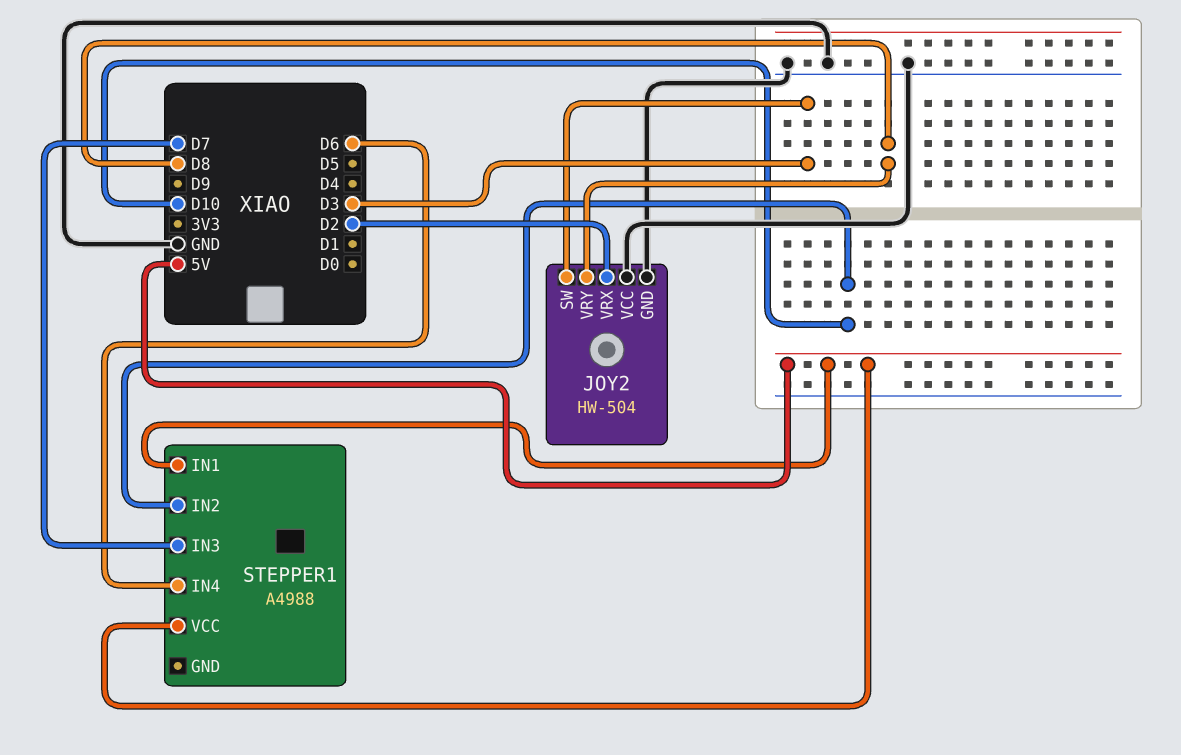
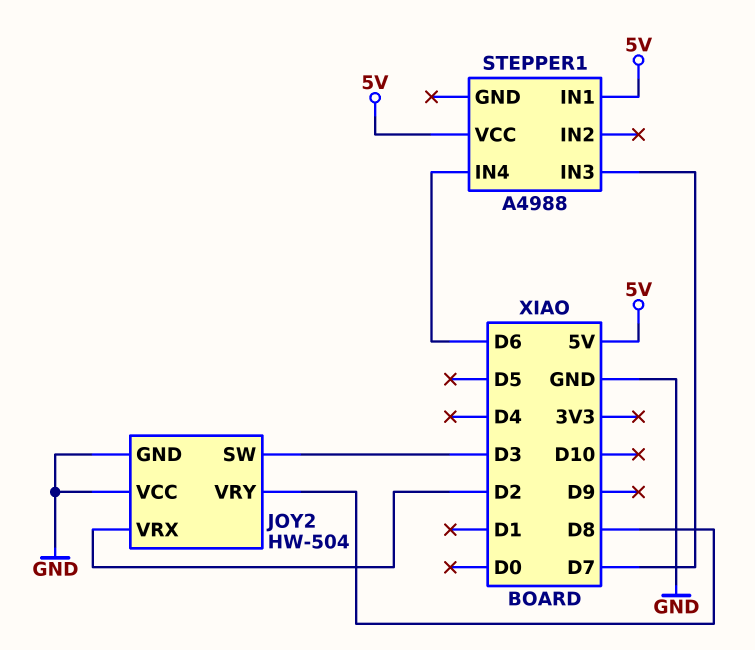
STEPPER1 pin IN2: D10 -> none

